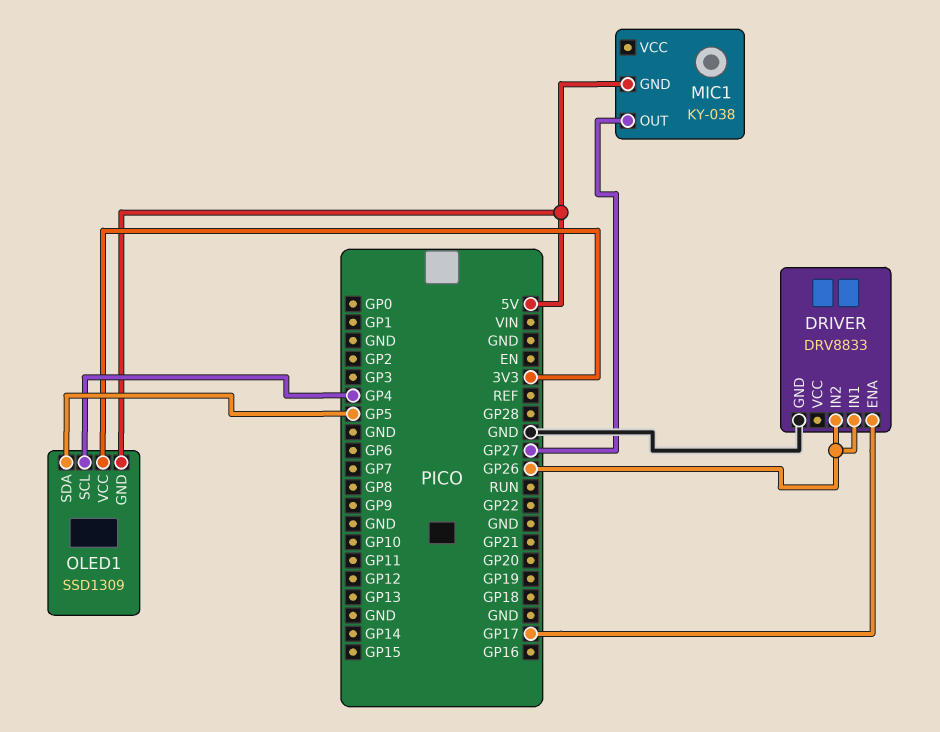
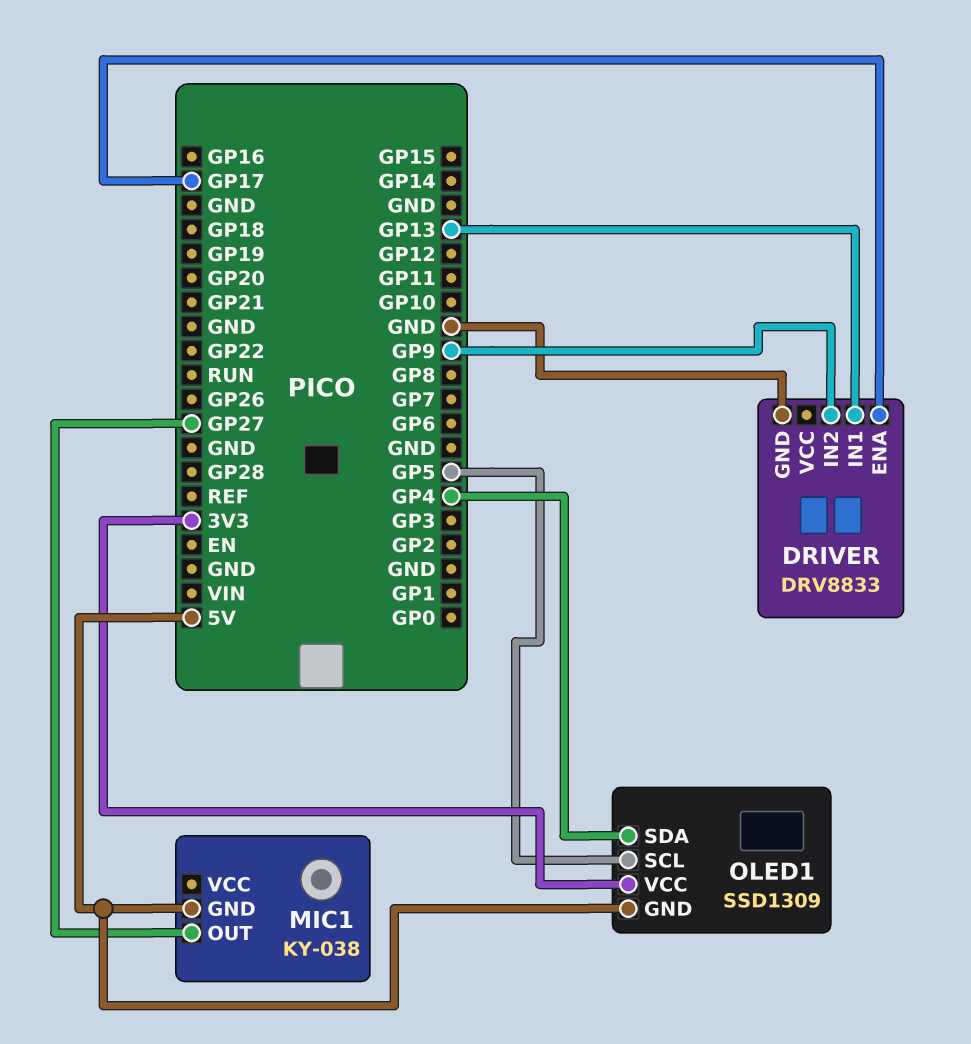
DRIVER pin IN1: GP26 -> GP13
DRIVER pin IN2: GP26 -> GP9
OLED1 pin SCL: GP4 -> GP5
OLED1 pin SDA: GP5 -> GP4

